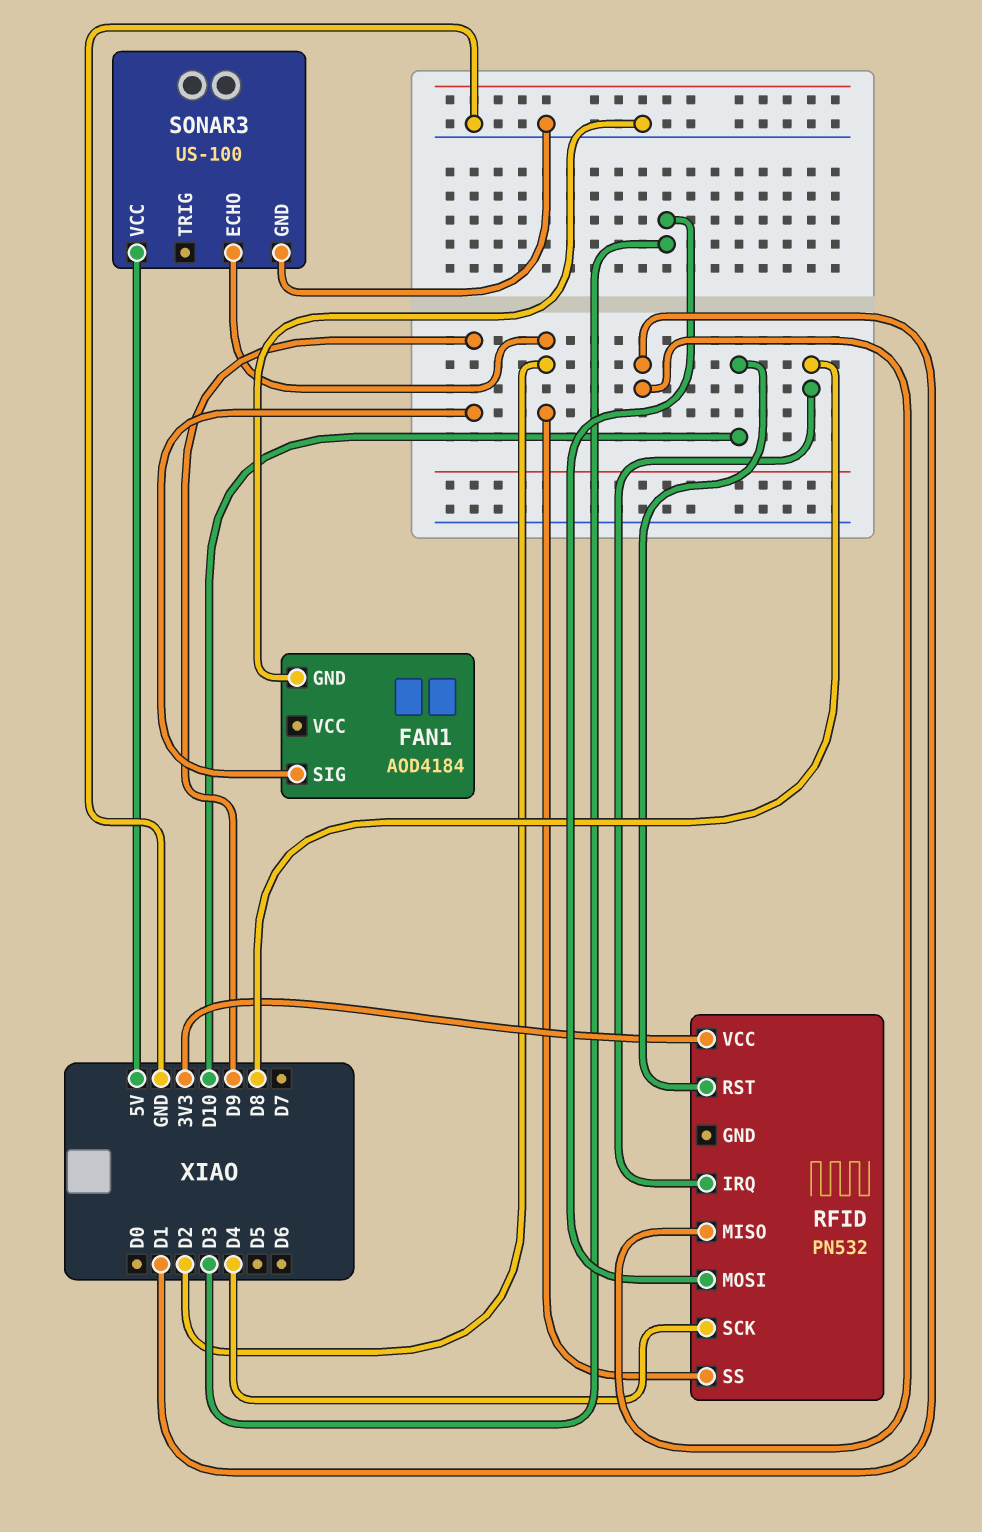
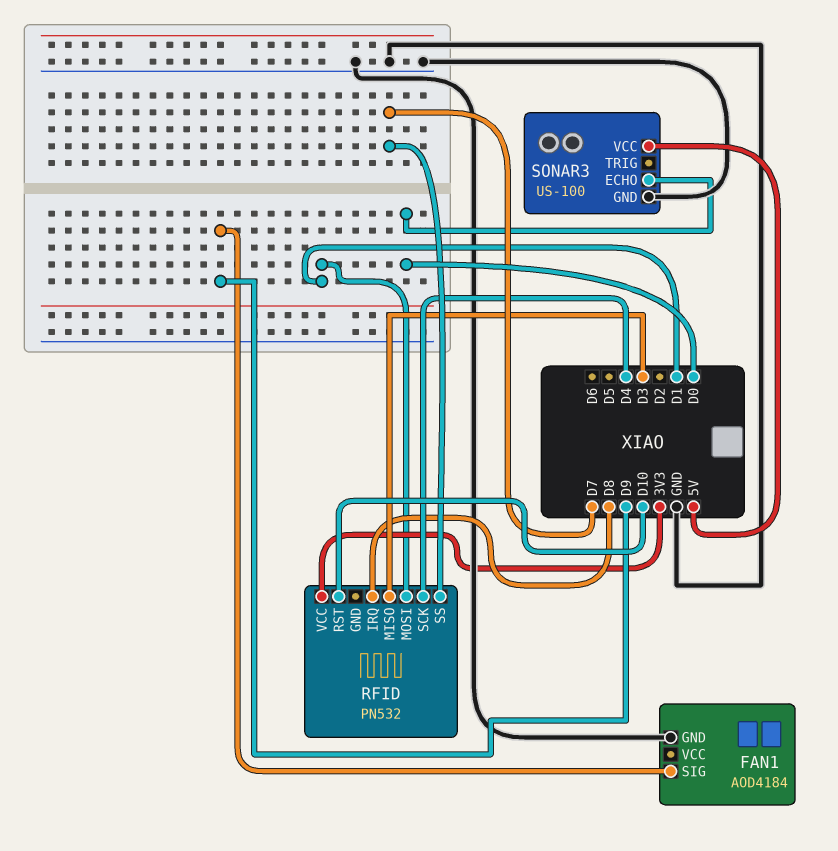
RFID pin MISO: D1 -> D3
RFID pin MOSI: D3 -> D1
RFID pin SS: D2 -> D7
SONAR3 pin ECHO: D2 -> D0

